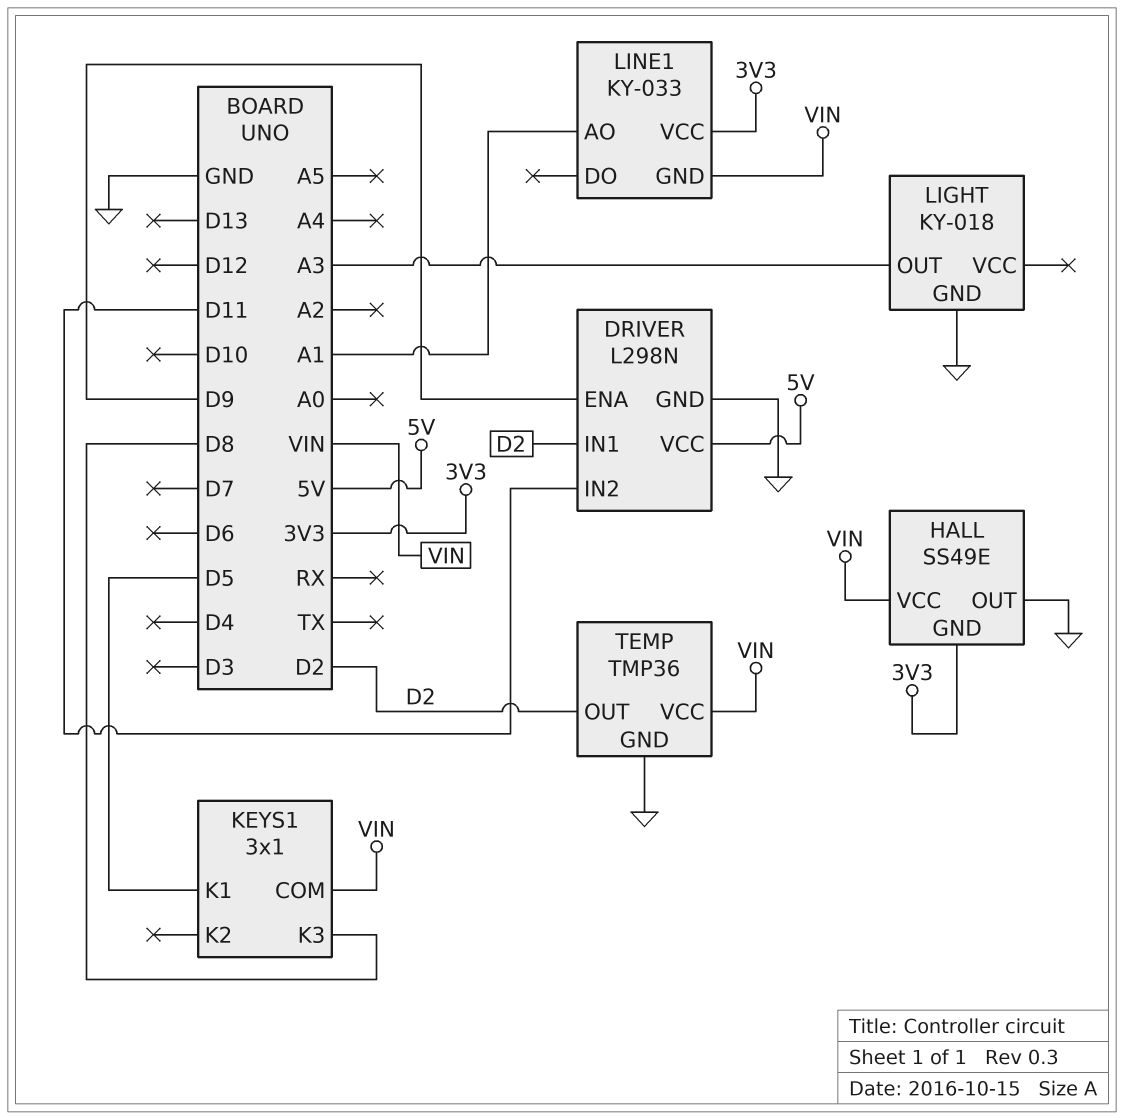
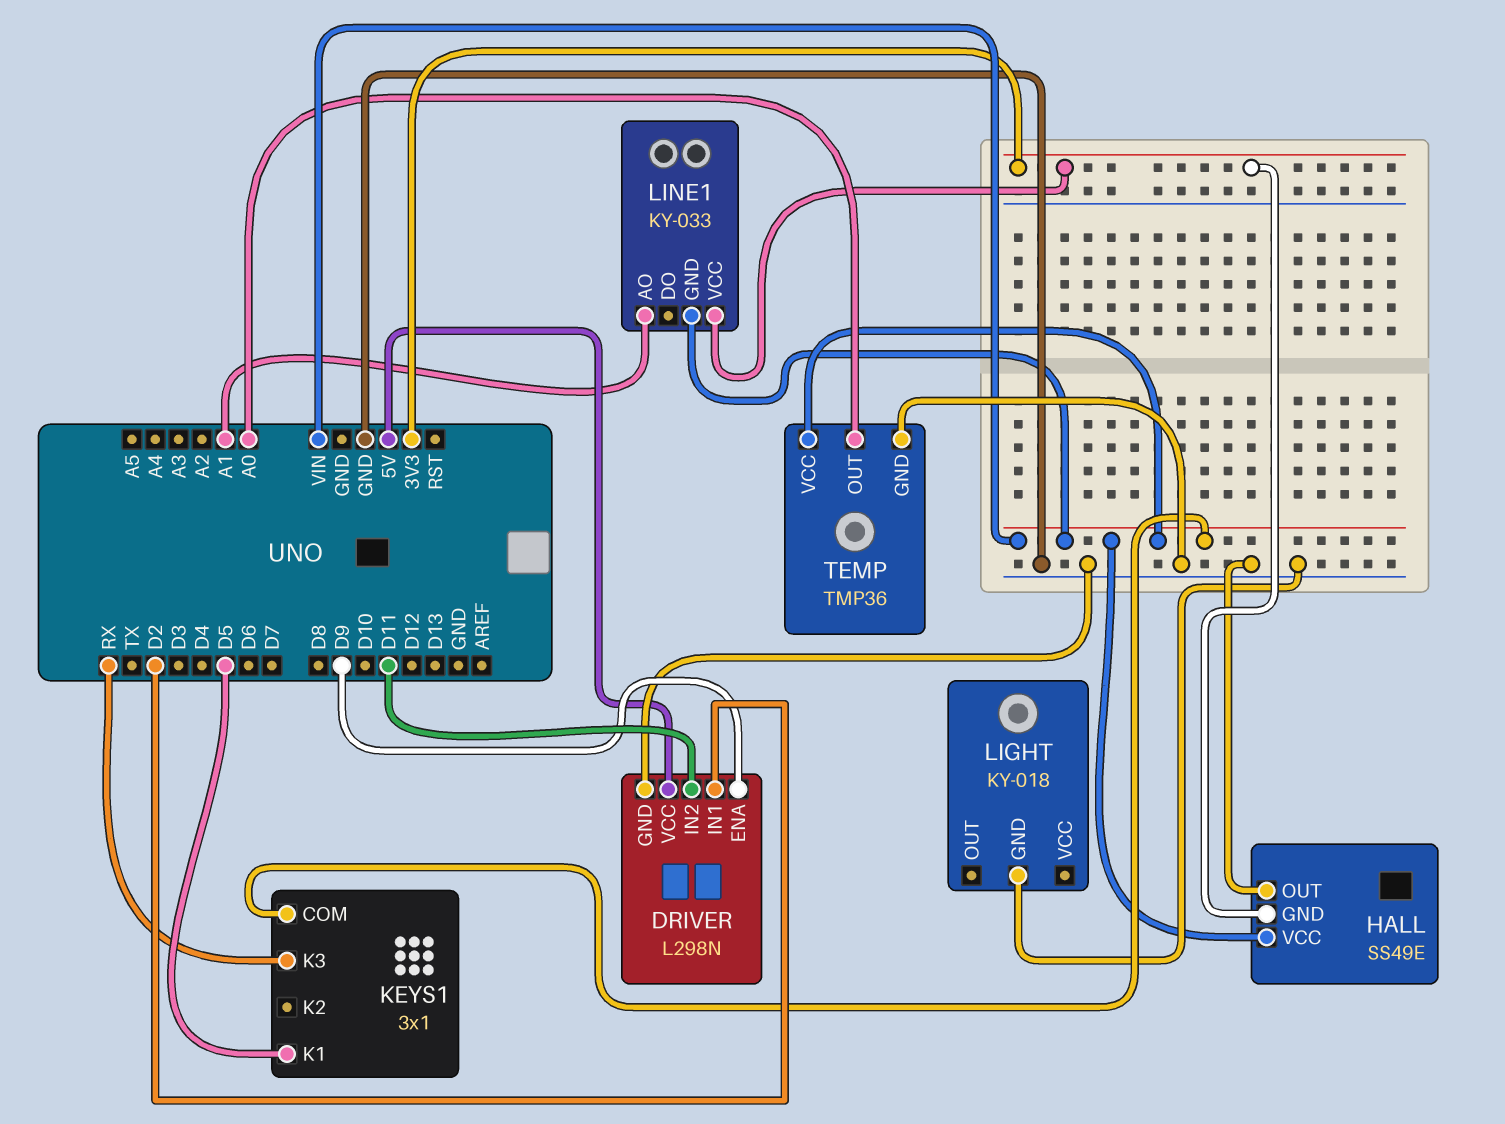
KEYS1 pin K3: D8 -> RX
LIGHT pin OUT: A3 -> none
TEMP pin OUT: D2 -> A0

